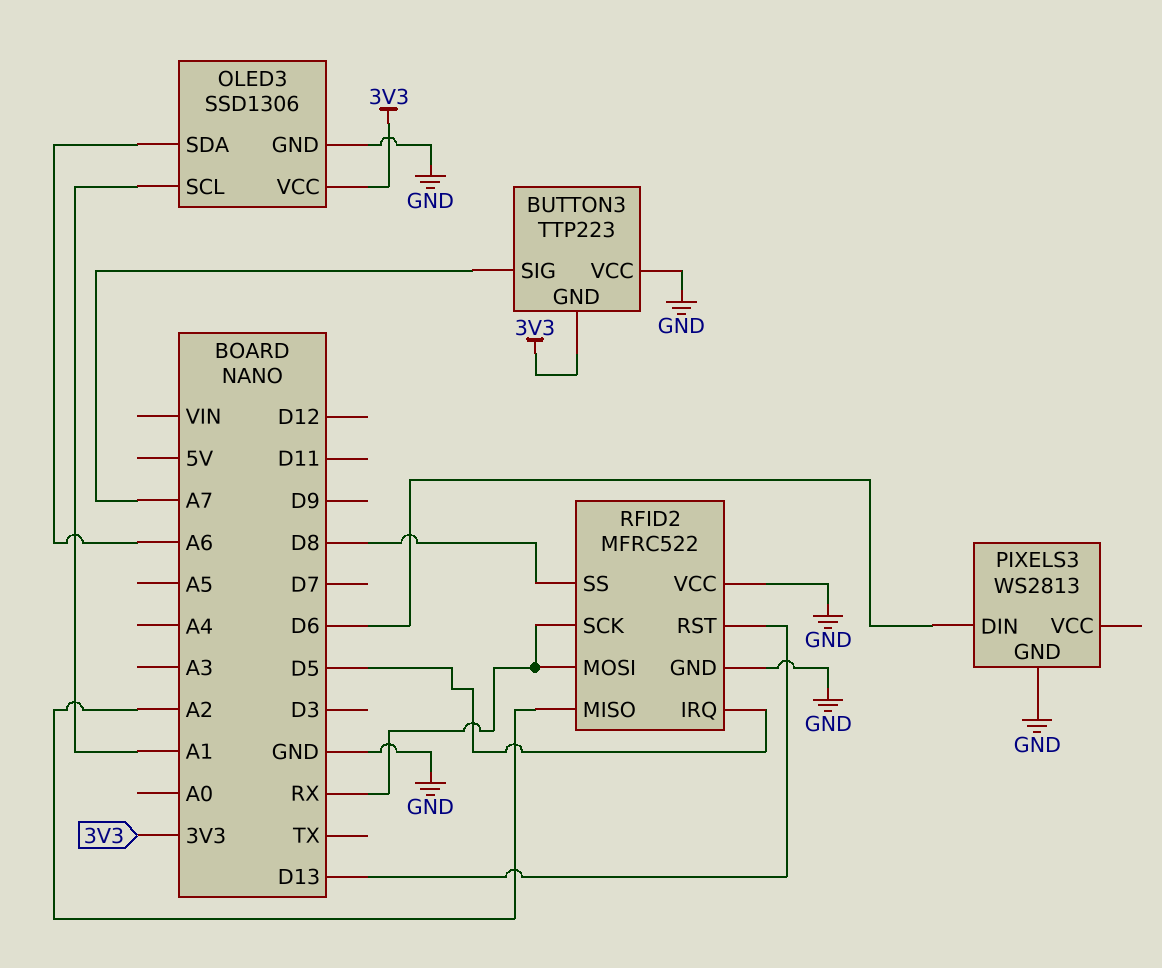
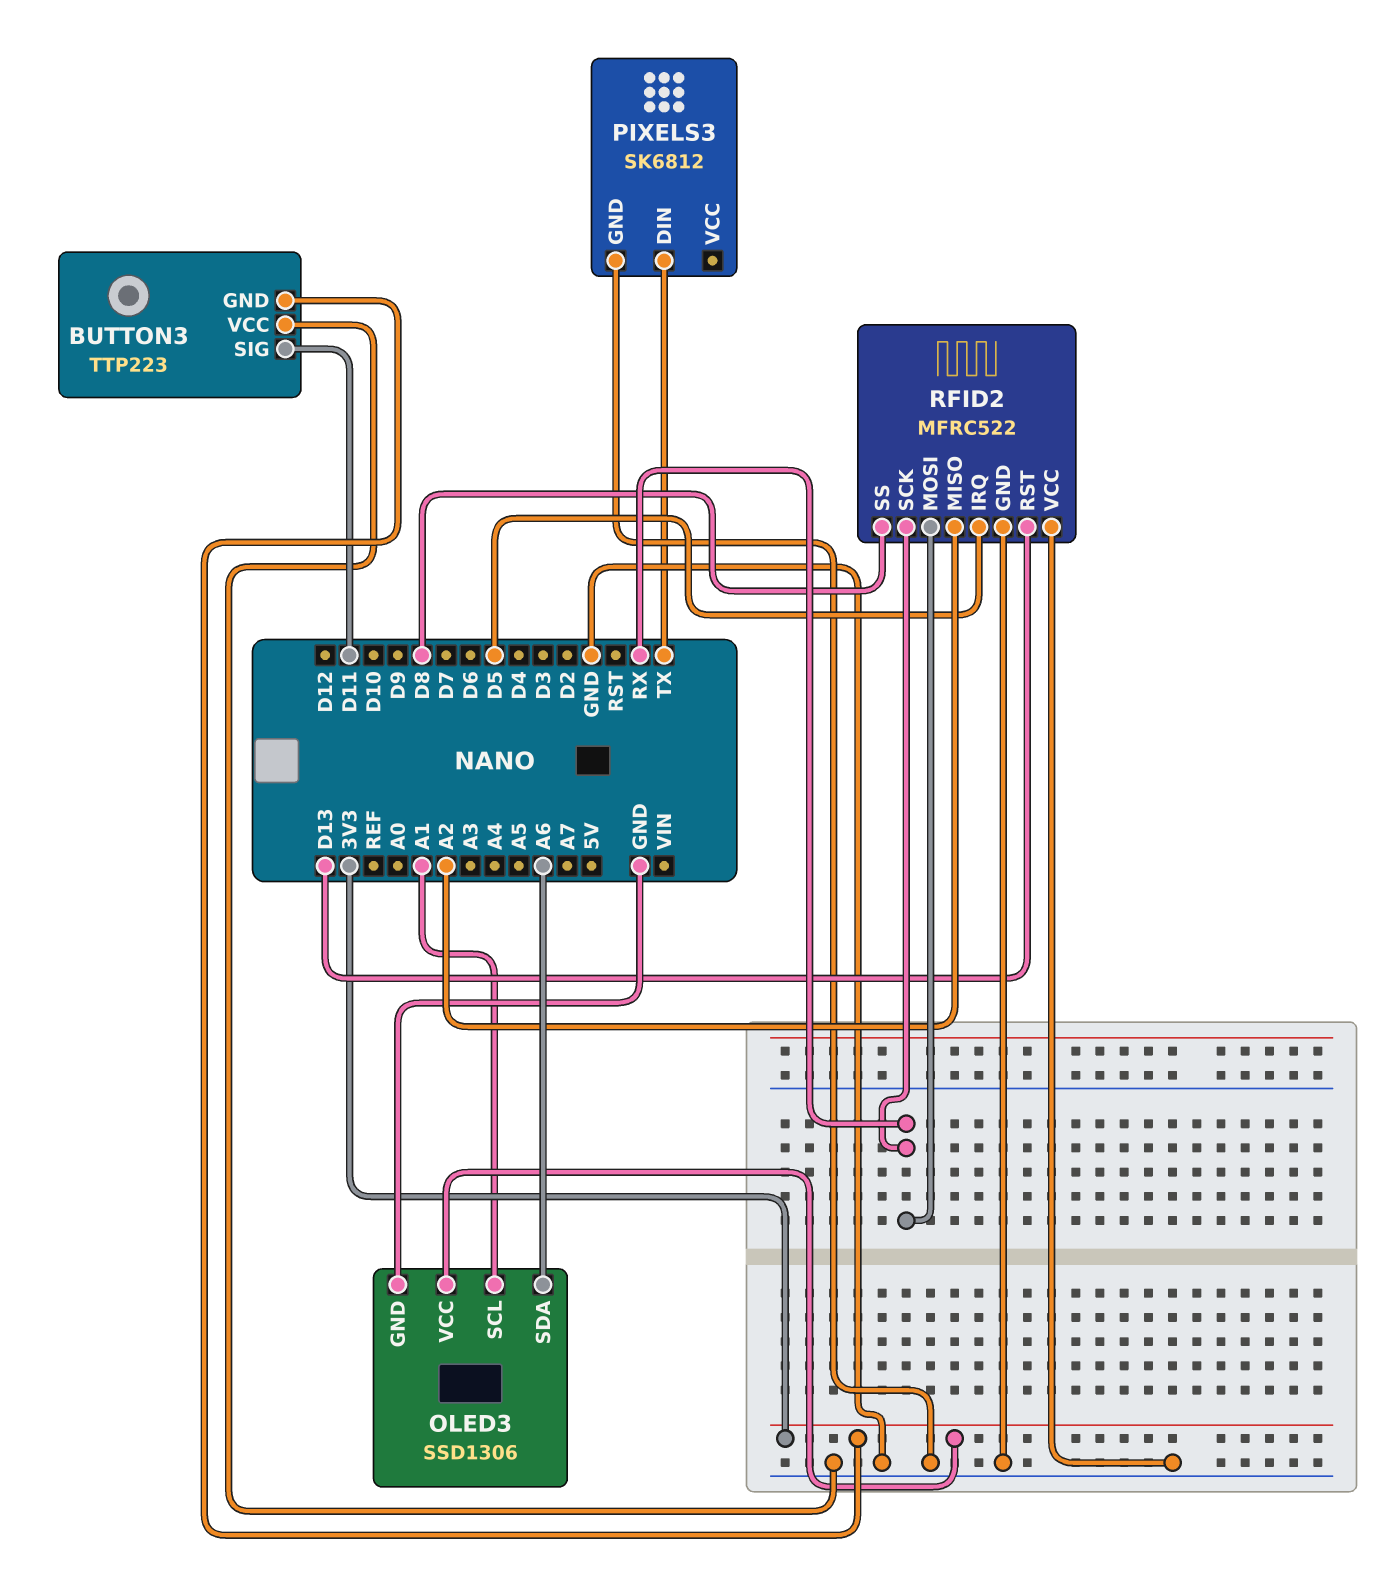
BUTTON3 pin SIG: A7 -> D11
PIXELS3: WS2813 -> SK6812
PIXELS3 pin DIN: D6 -> TX

